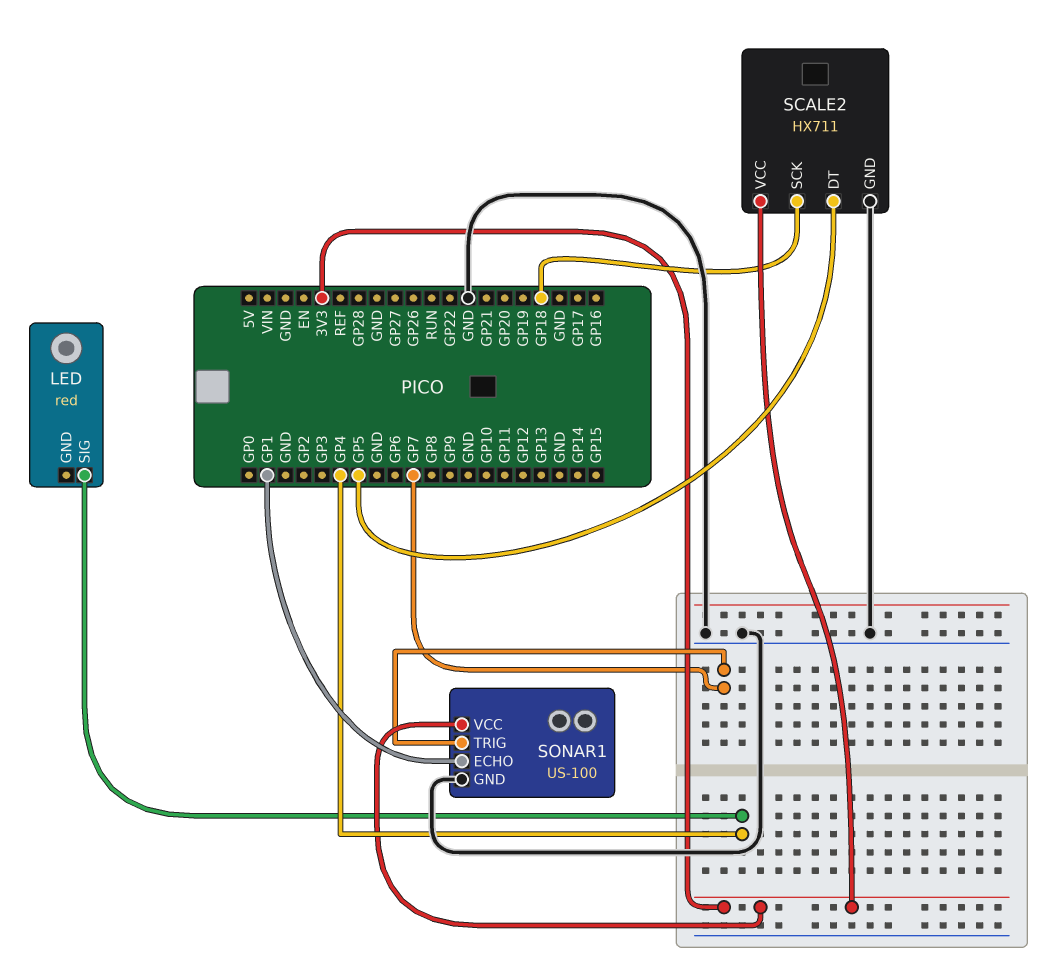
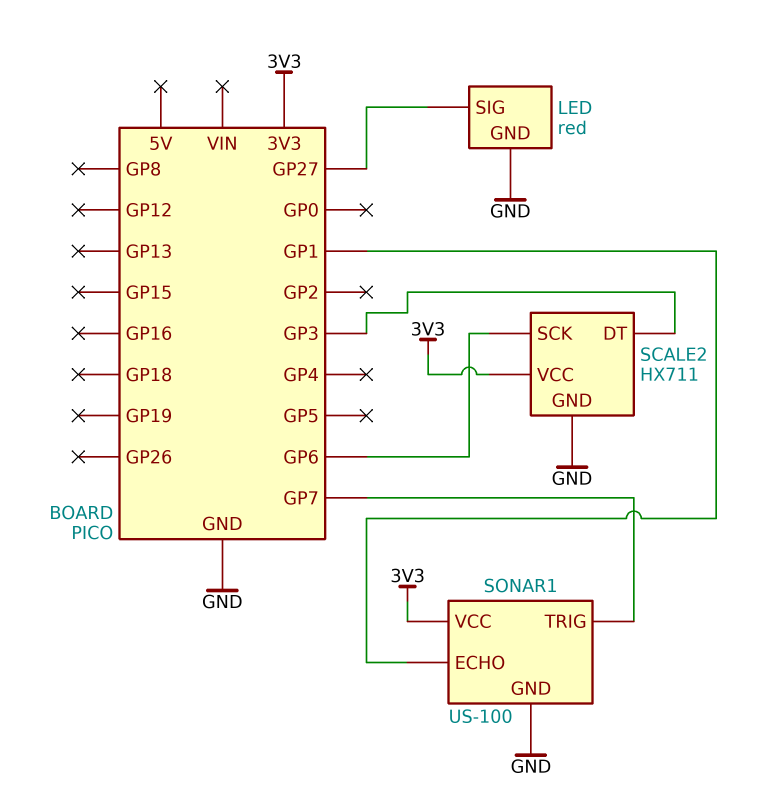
LED pin GND: none -> GND
LED pin SIG: GP4 -> GP27
SCALE2 pin DT: GP5 -> GP3
SCALE2 pin SCK: GP18 -> GP6

